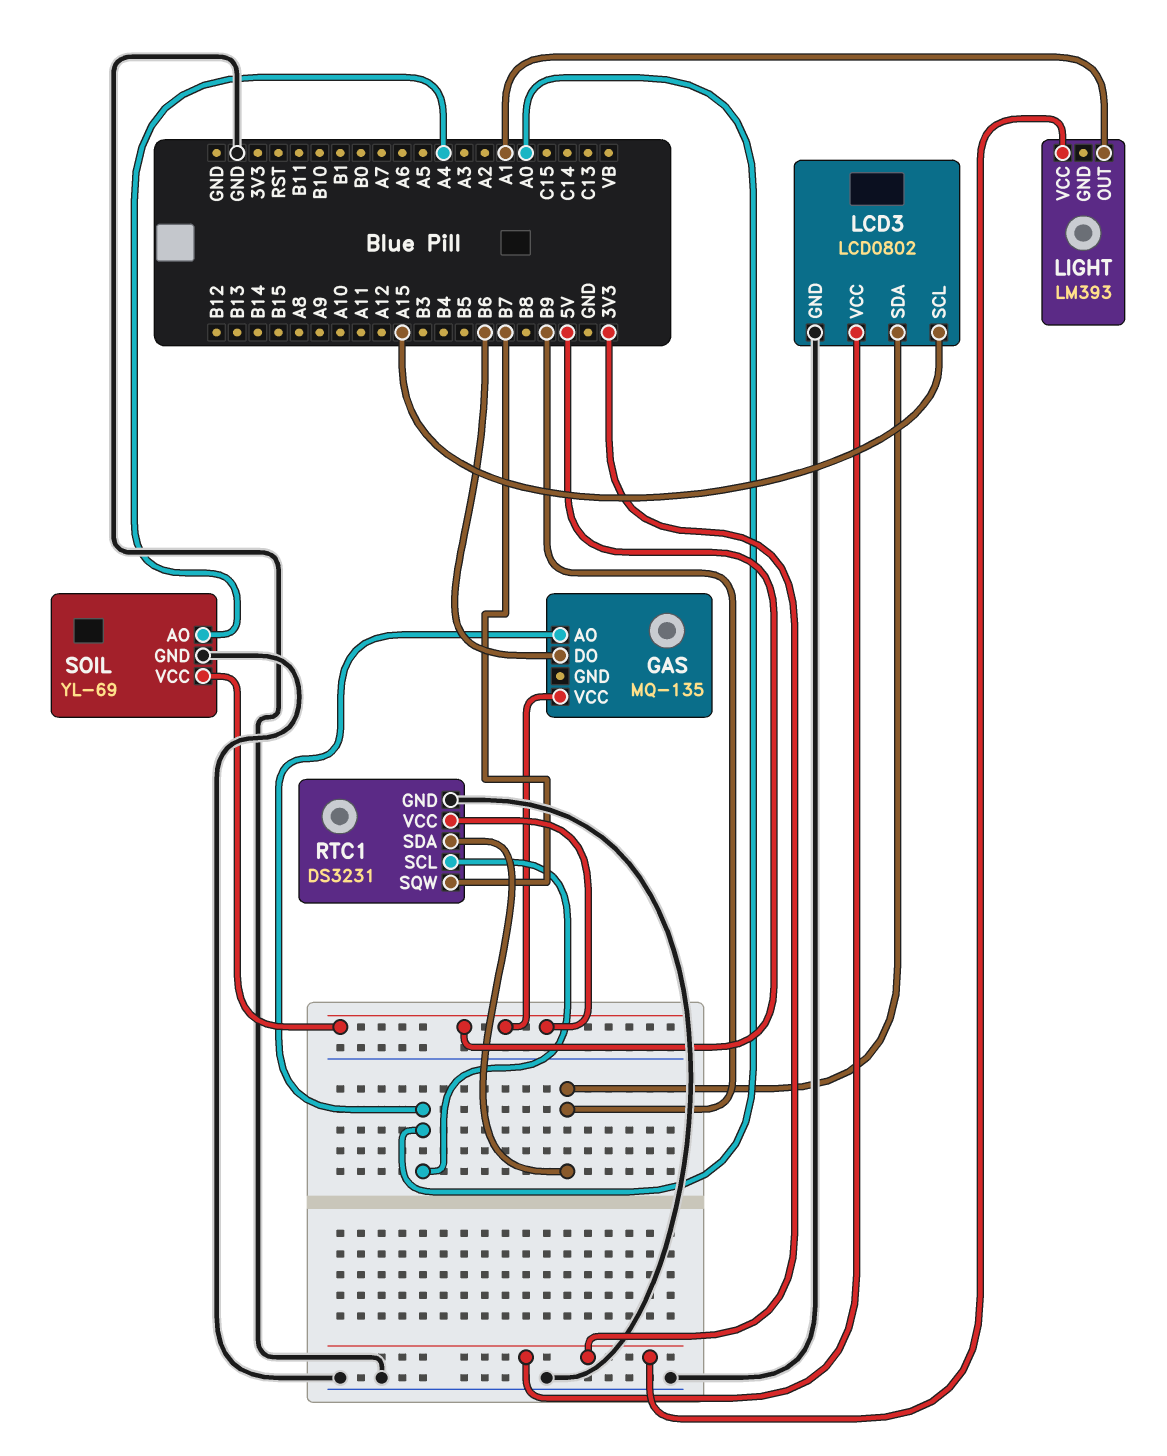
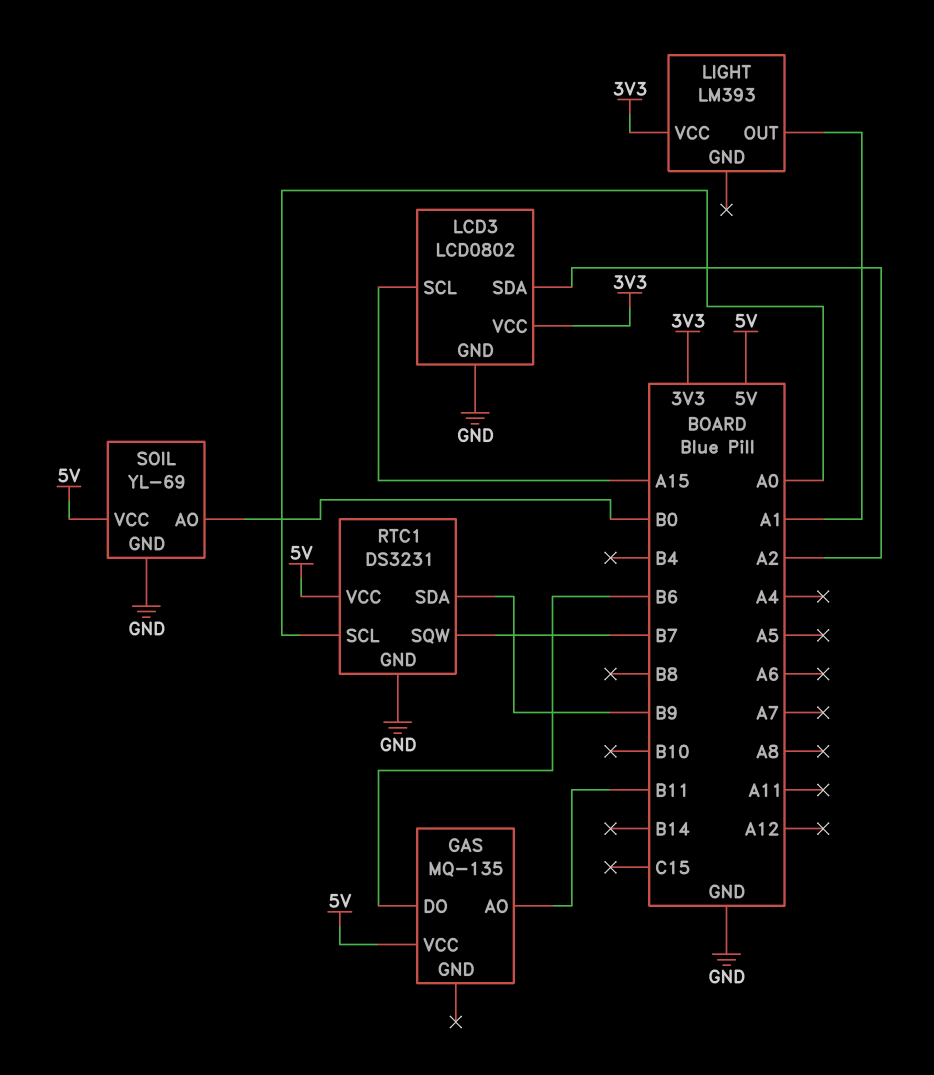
GAS pin AO: A0 -> B11
LCD3 pin SDA: B9 -> A2
SOIL pin AO: A4 -> B0

